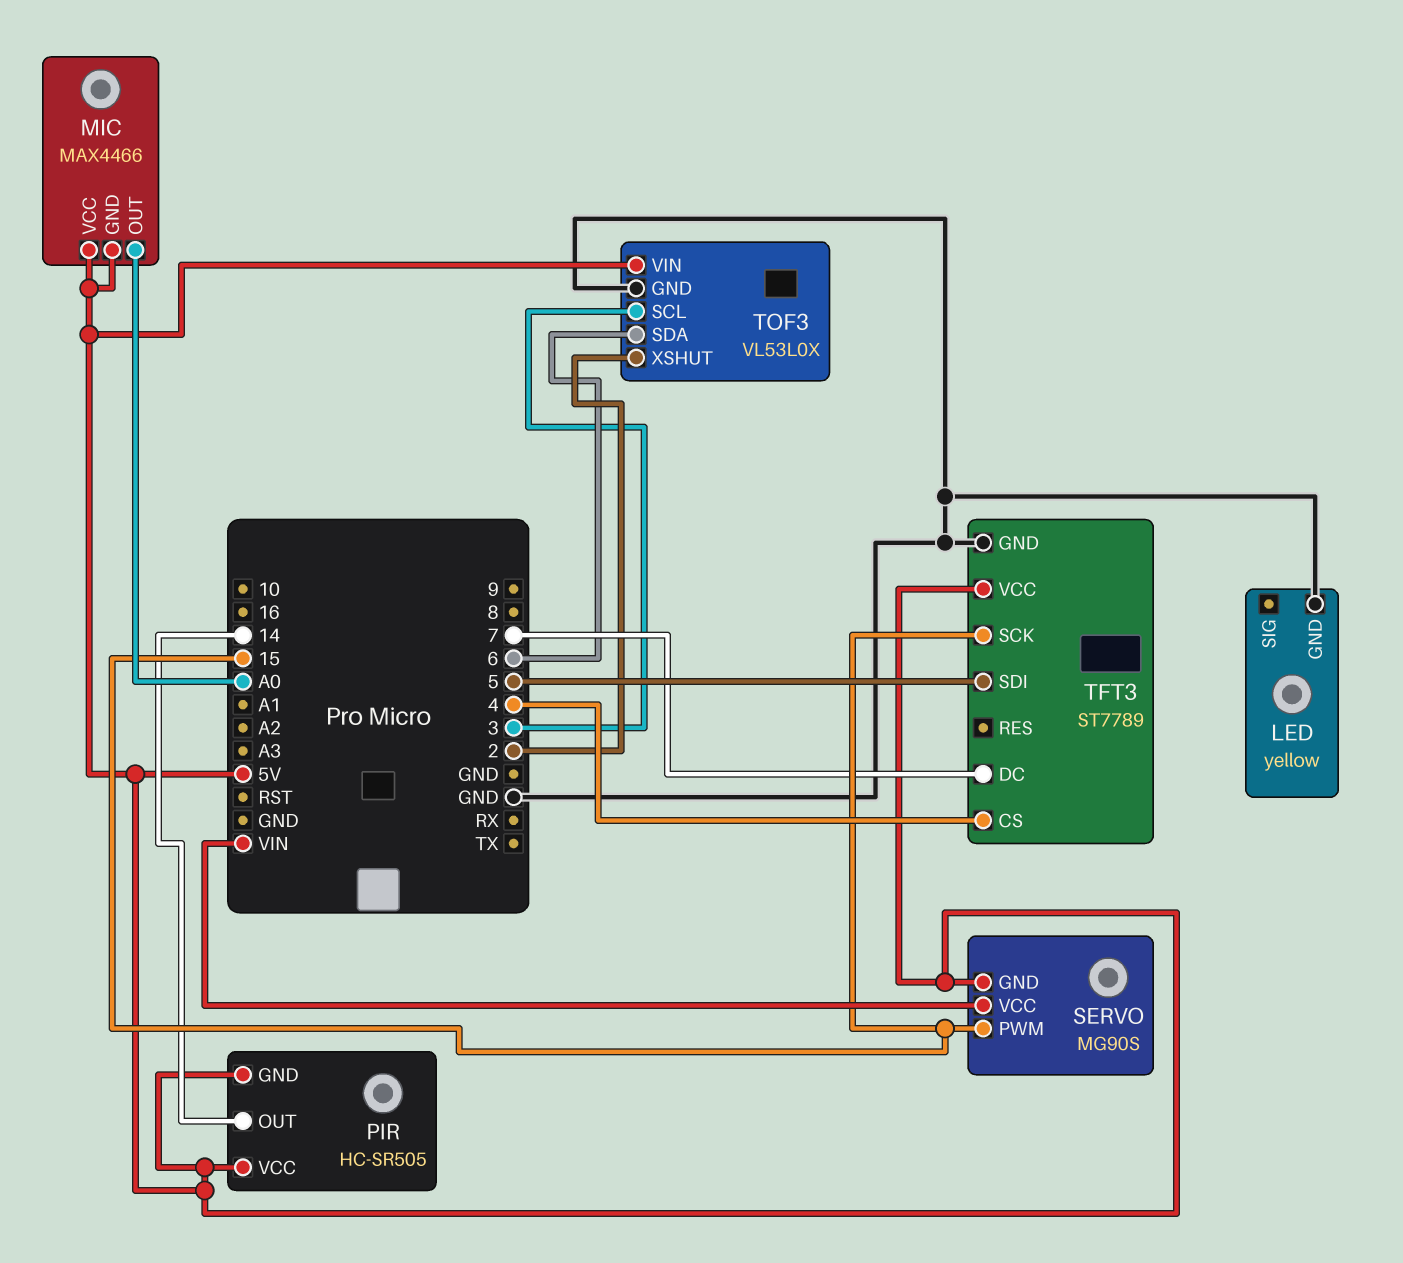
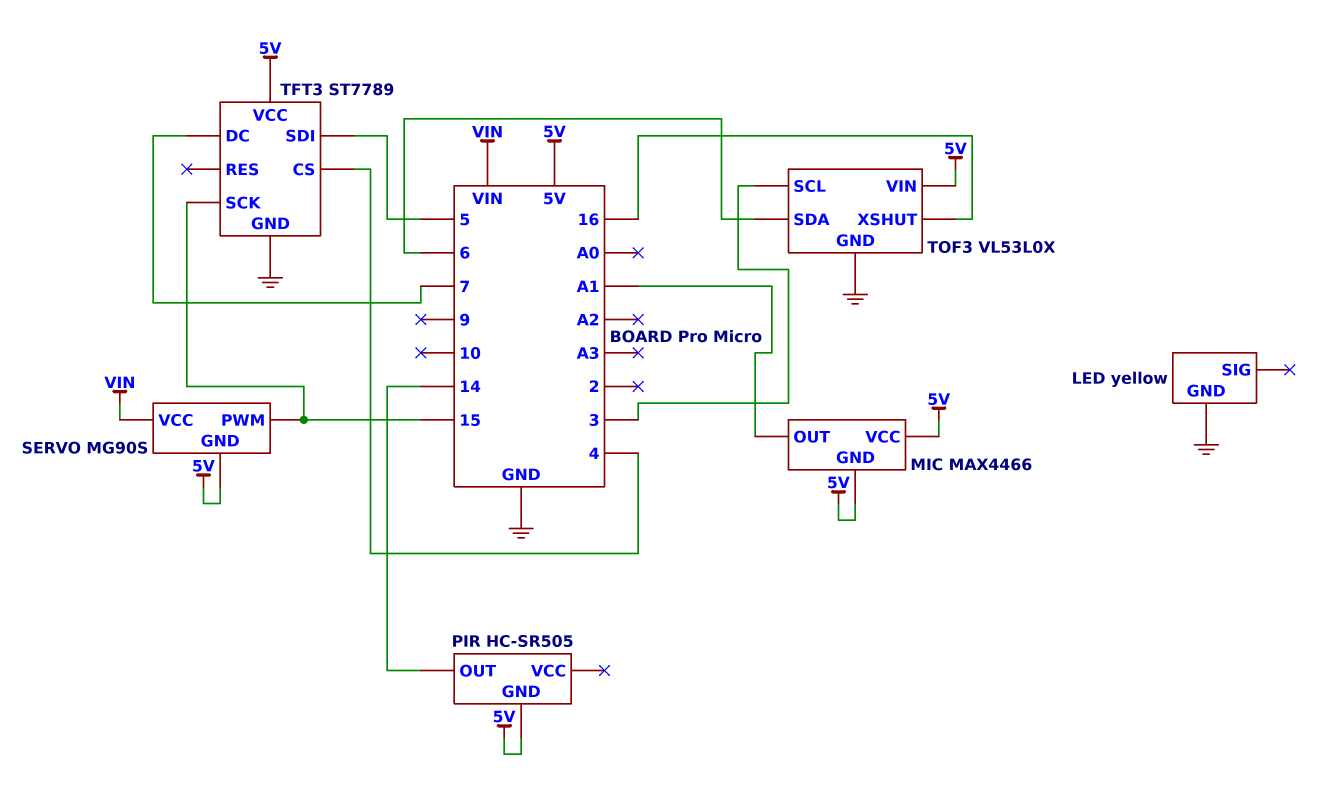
MIC pin OUT: A0 -> A1
PIR pin VCC: 5V -> none
TOF3 pin XSHUT: 2 -> 16

